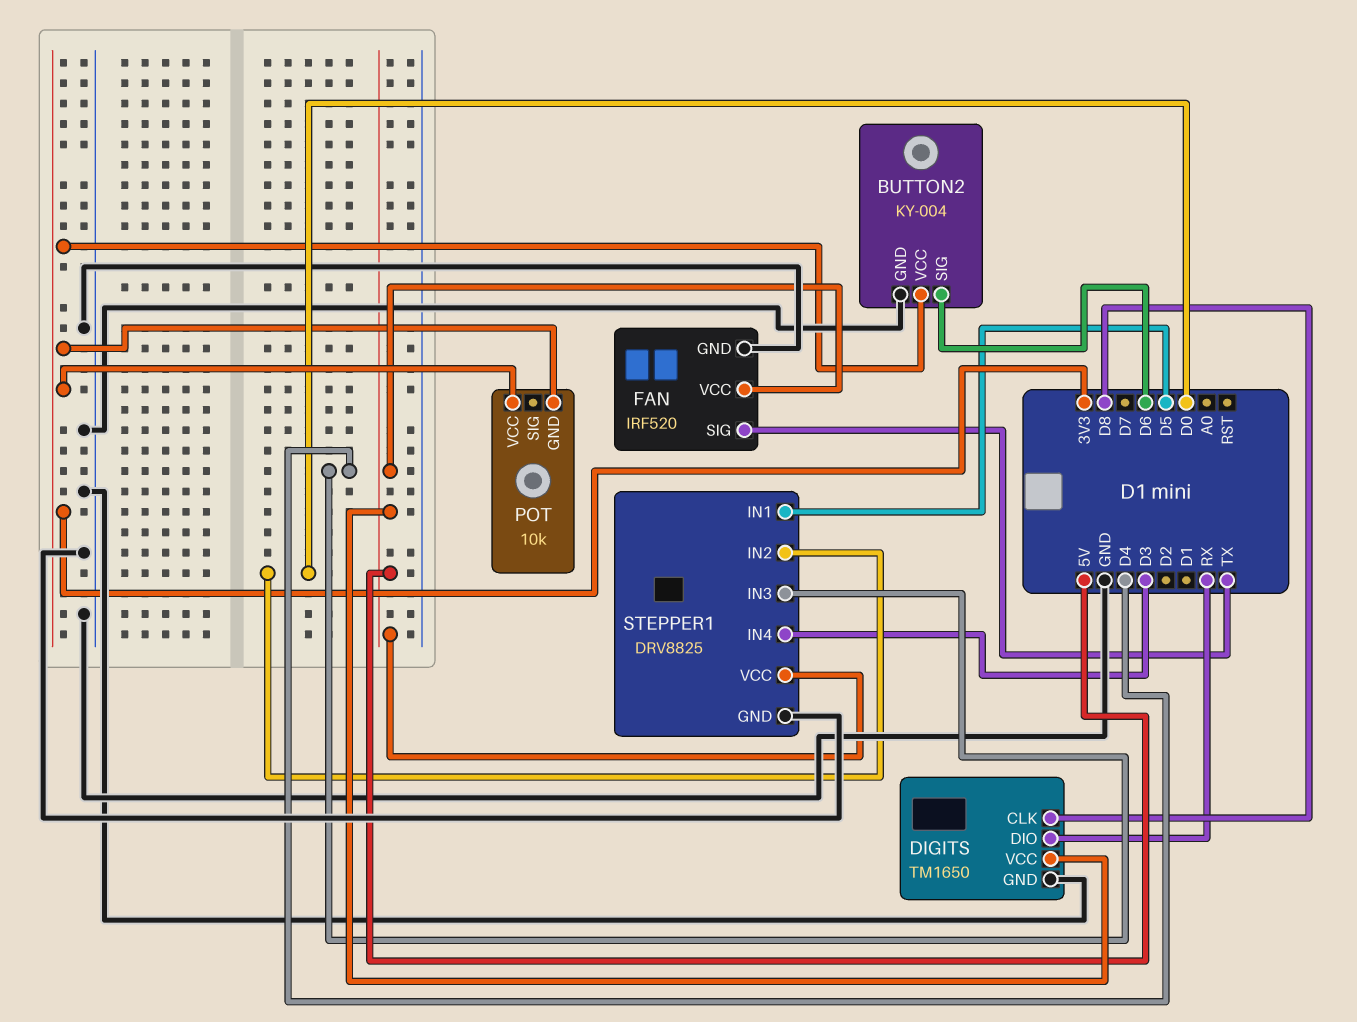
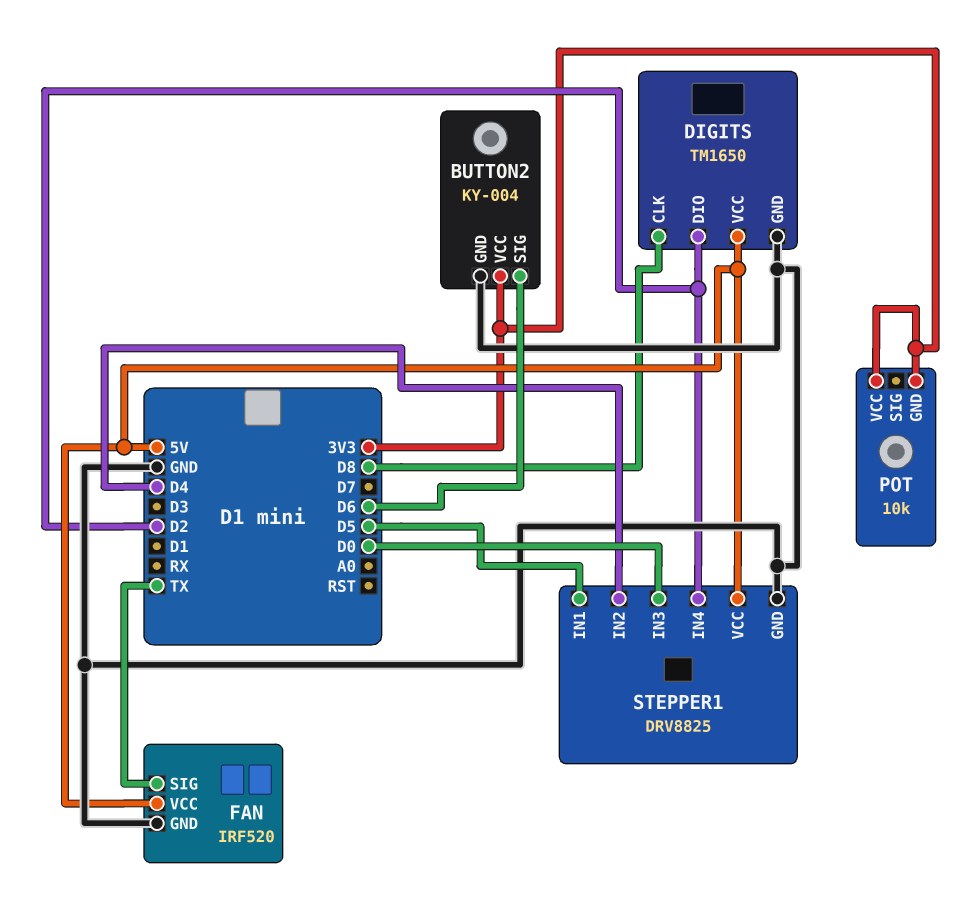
DIGITS pin DIO: RX -> D2
STEPPER1 pin IN2: D0 -> D4
STEPPER1 pin IN3: D4 -> D0
STEPPER1 pin IN4: D3 -> D2

